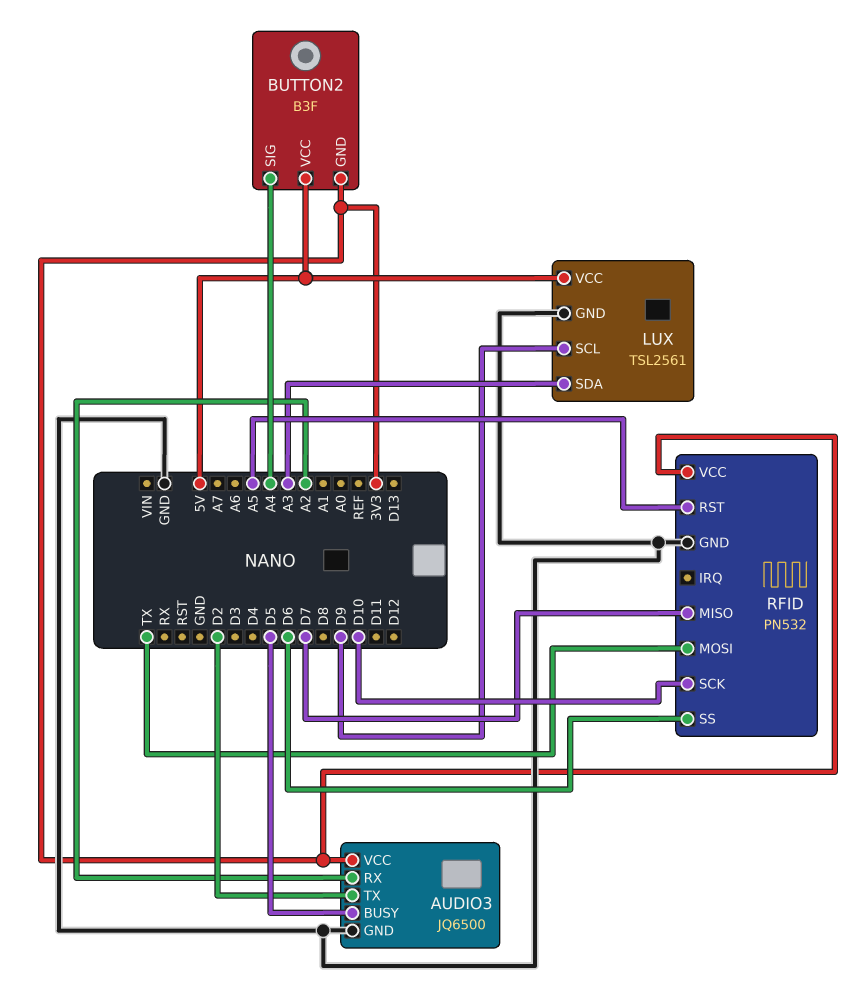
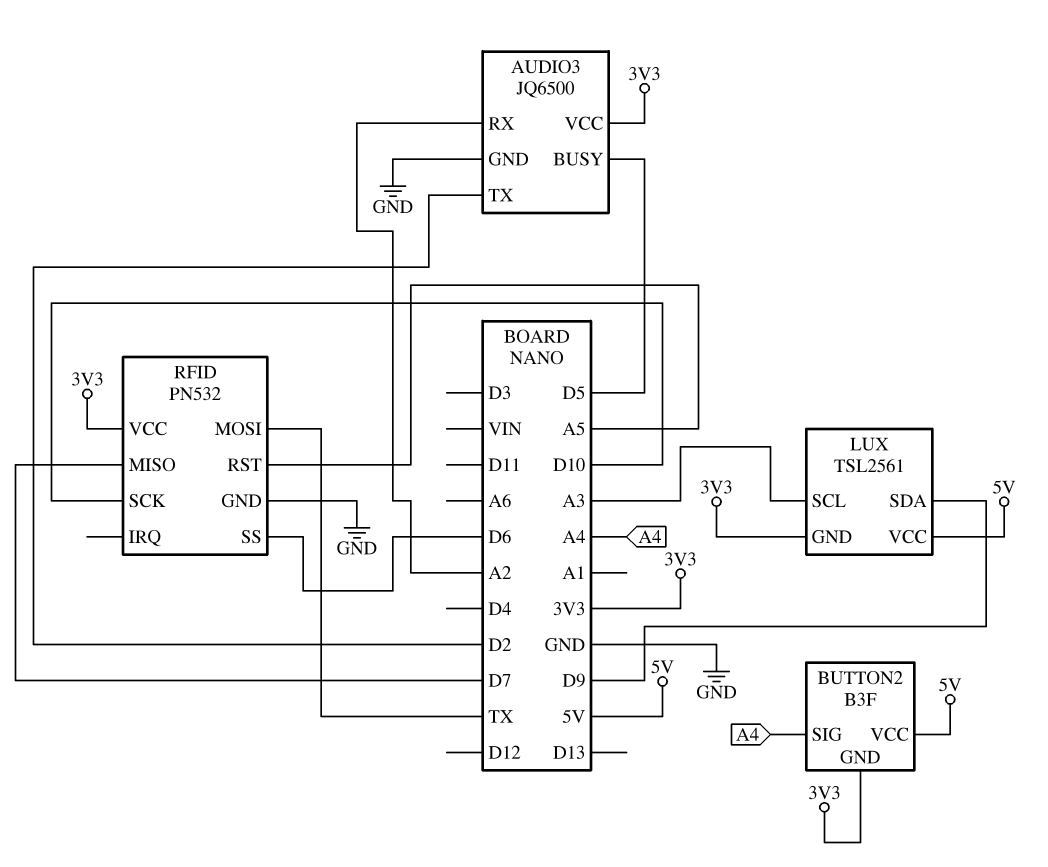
LUX pin GND: GND -> 3V3
LUX pin SCL: D9 -> A3
LUX pin SDA: A3 -> D9

